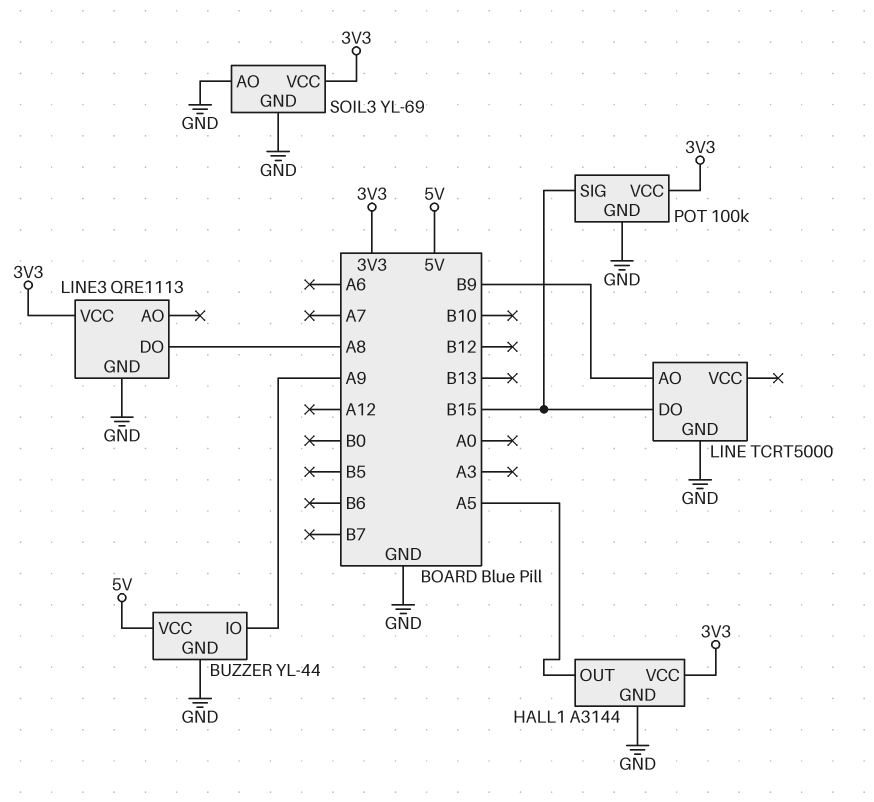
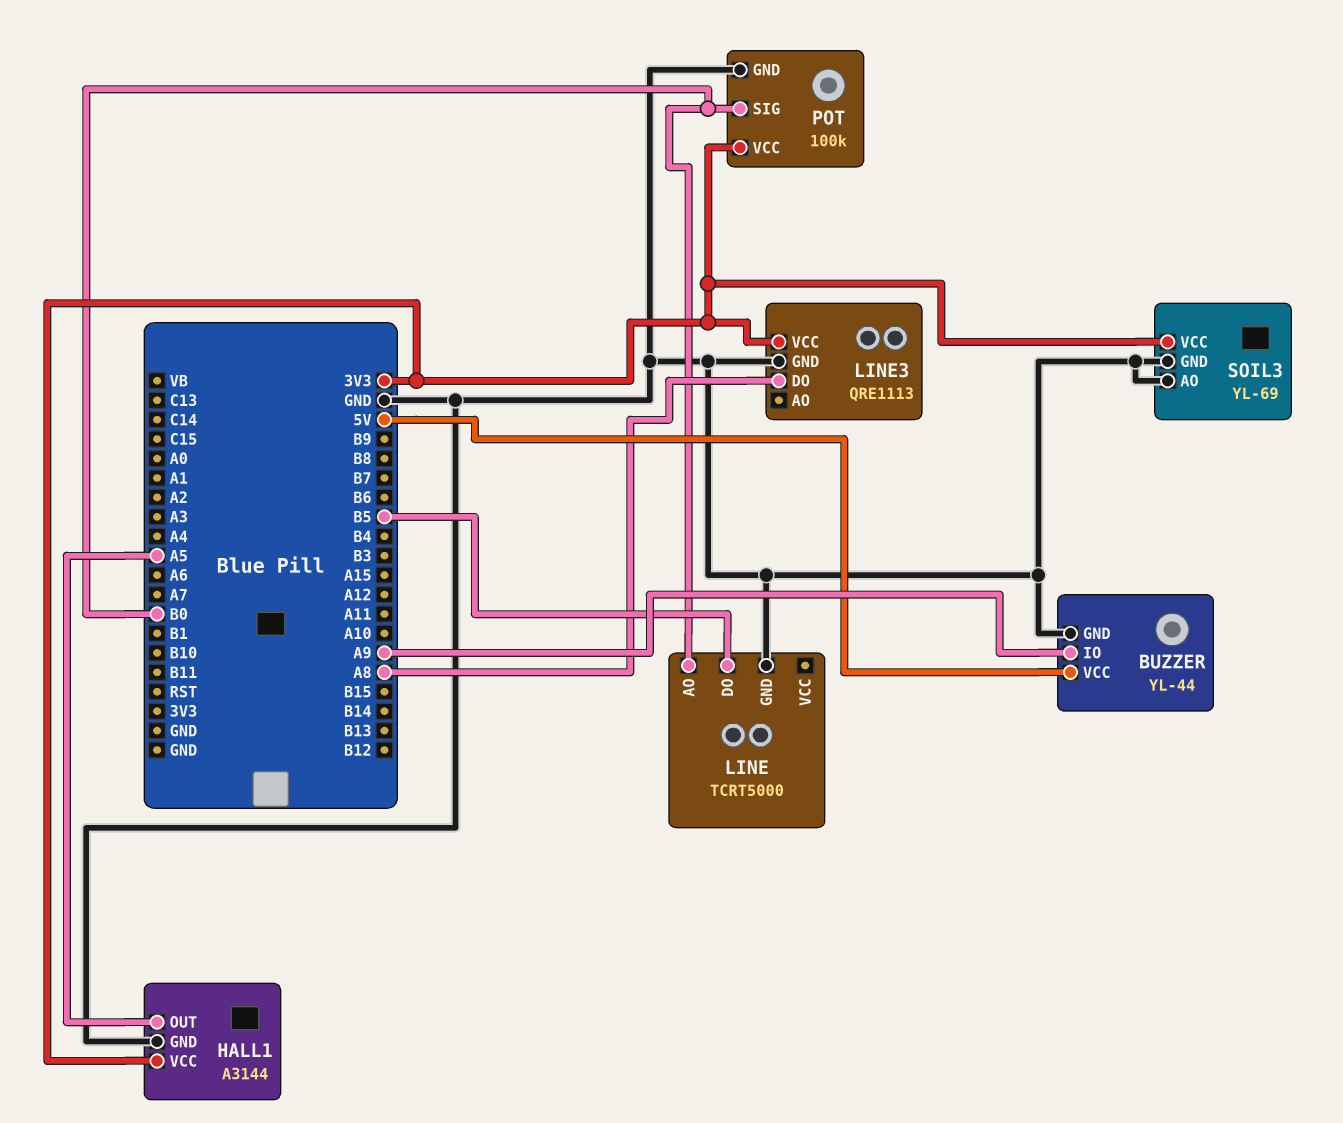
LINE pin AO: B9 -> B0
LINE pin DO: B15 -> B5
POT pin SIG: B15 -> B0

